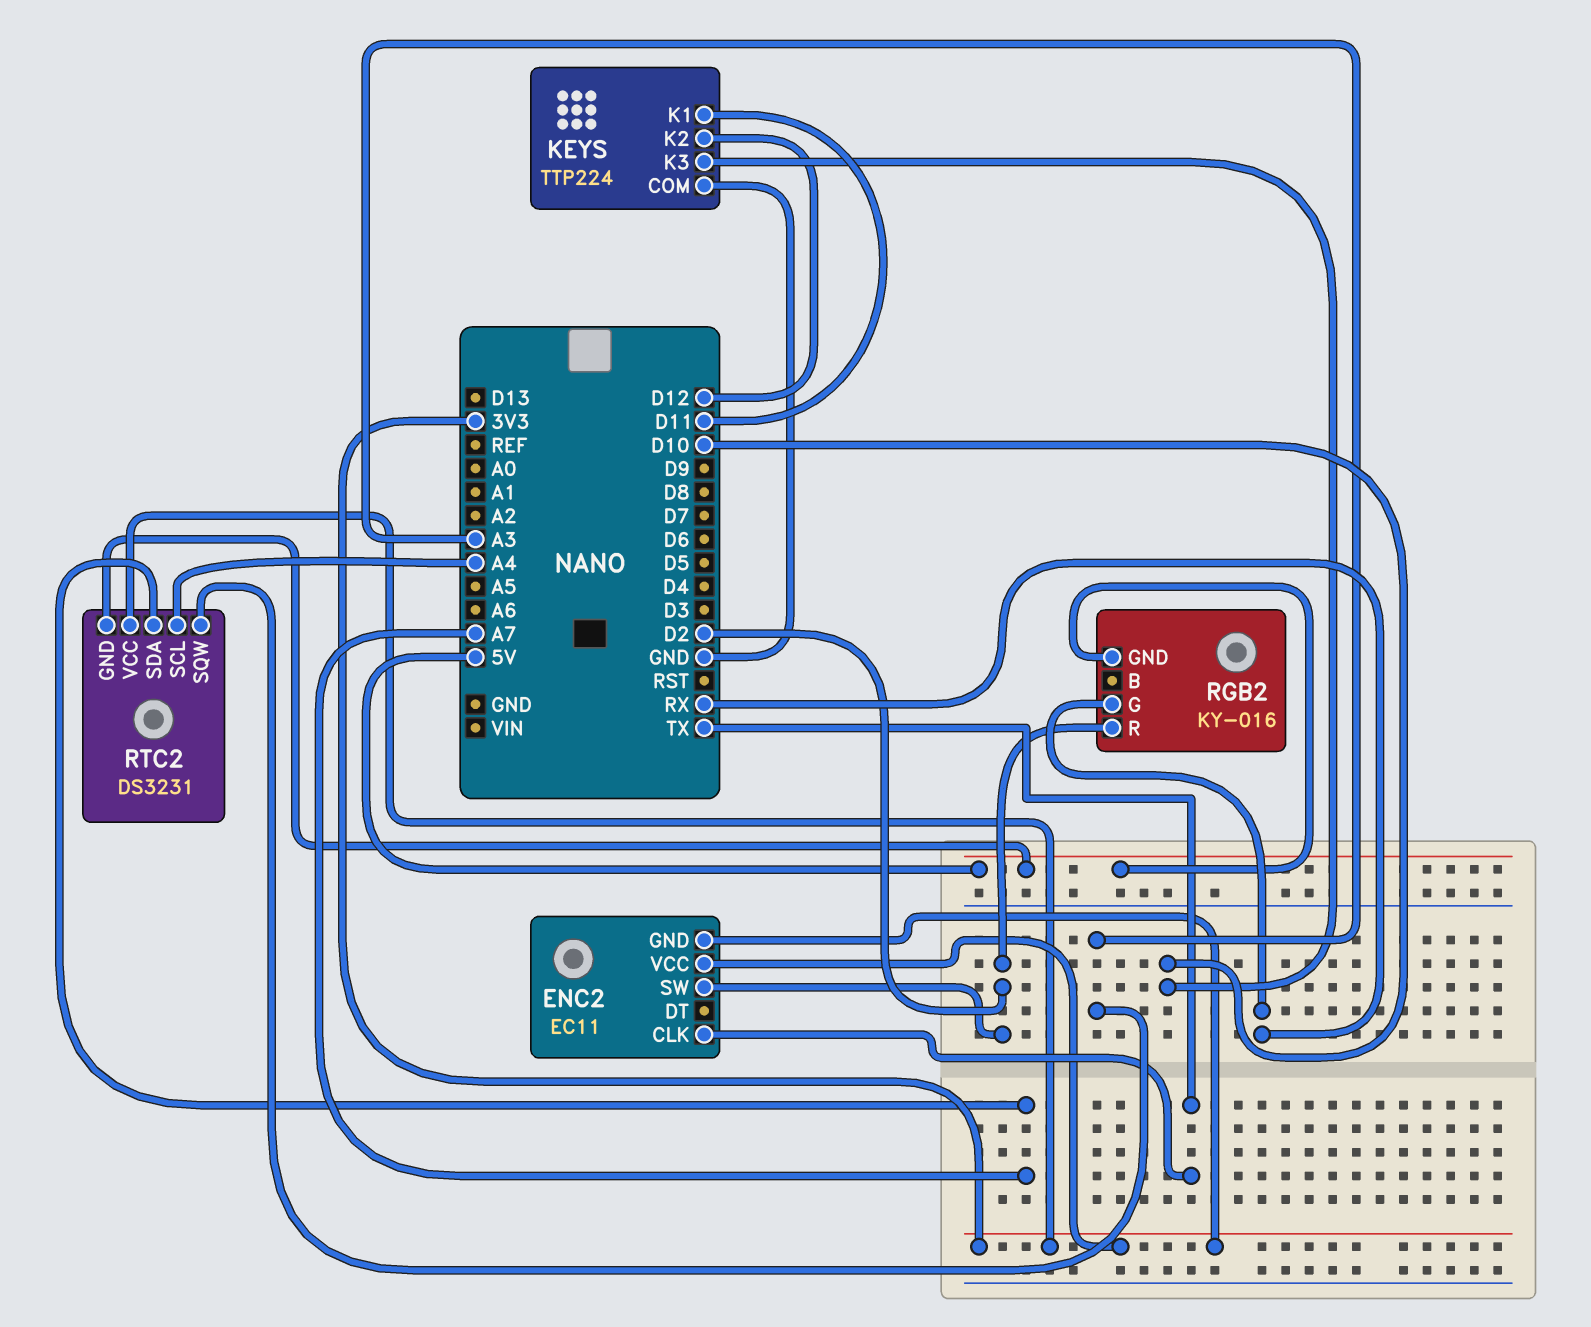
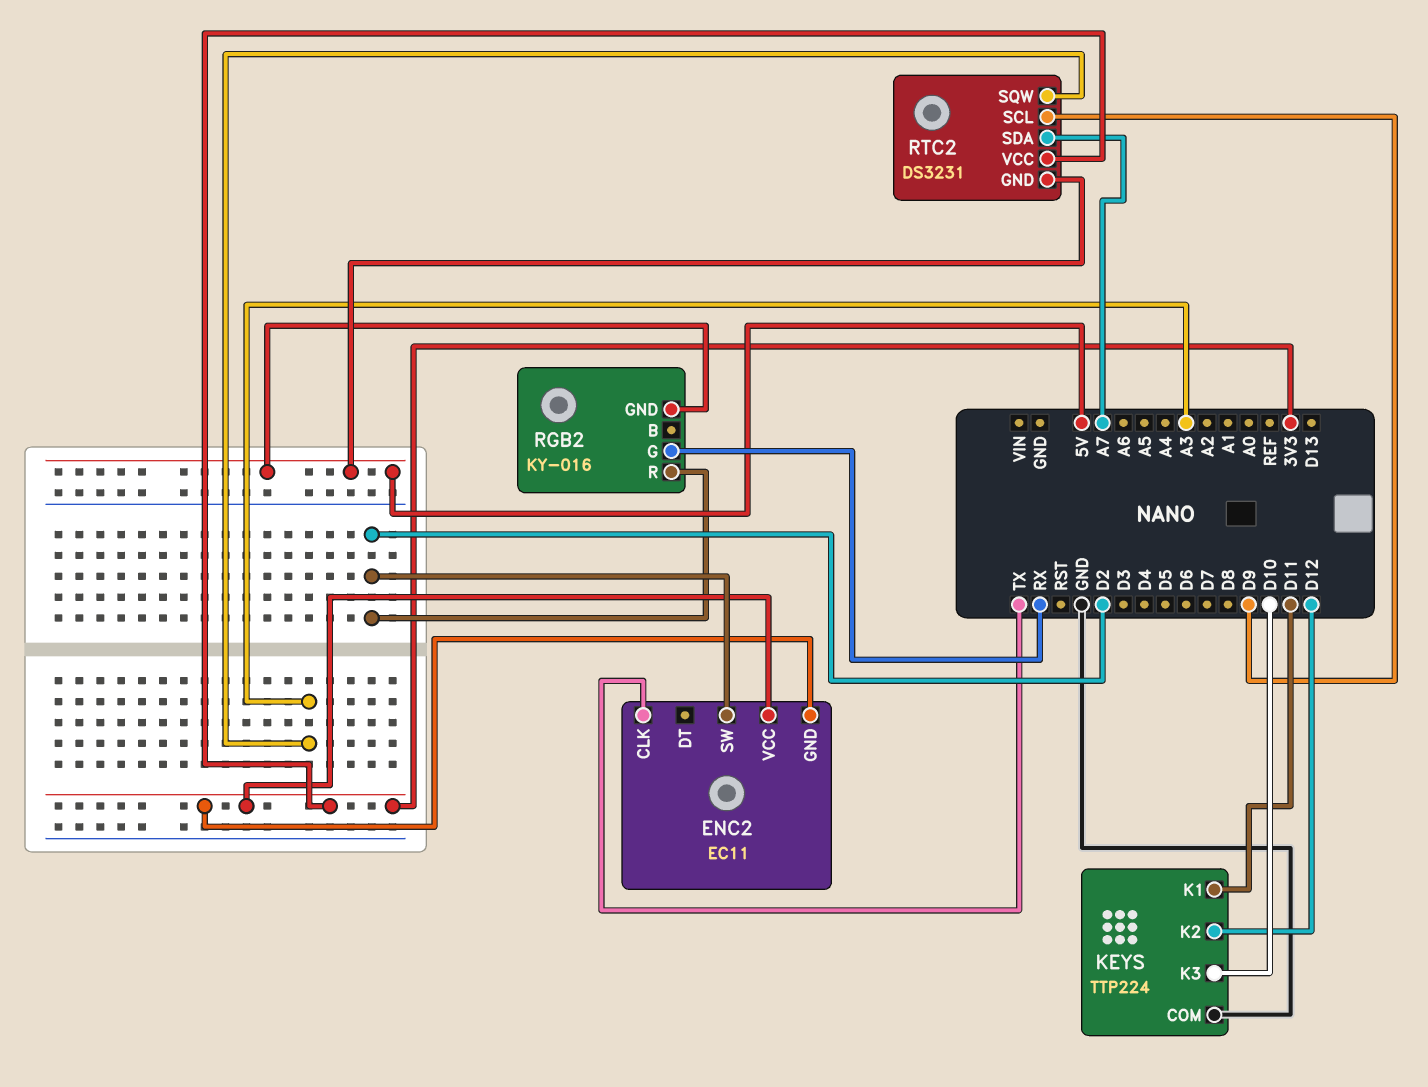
RTC2 pin SCL: A4 -> D9

